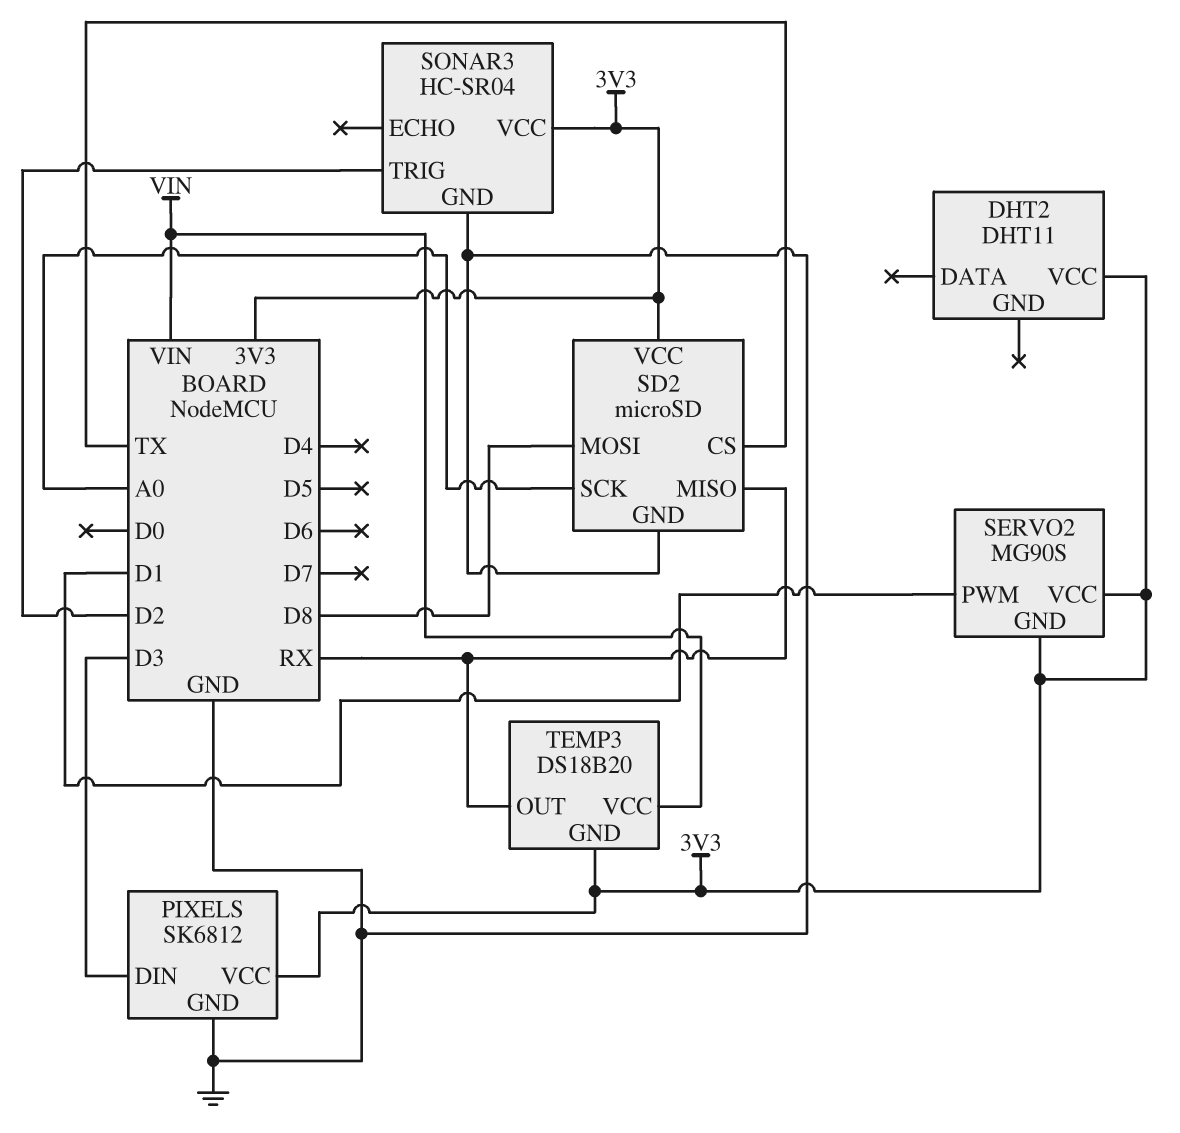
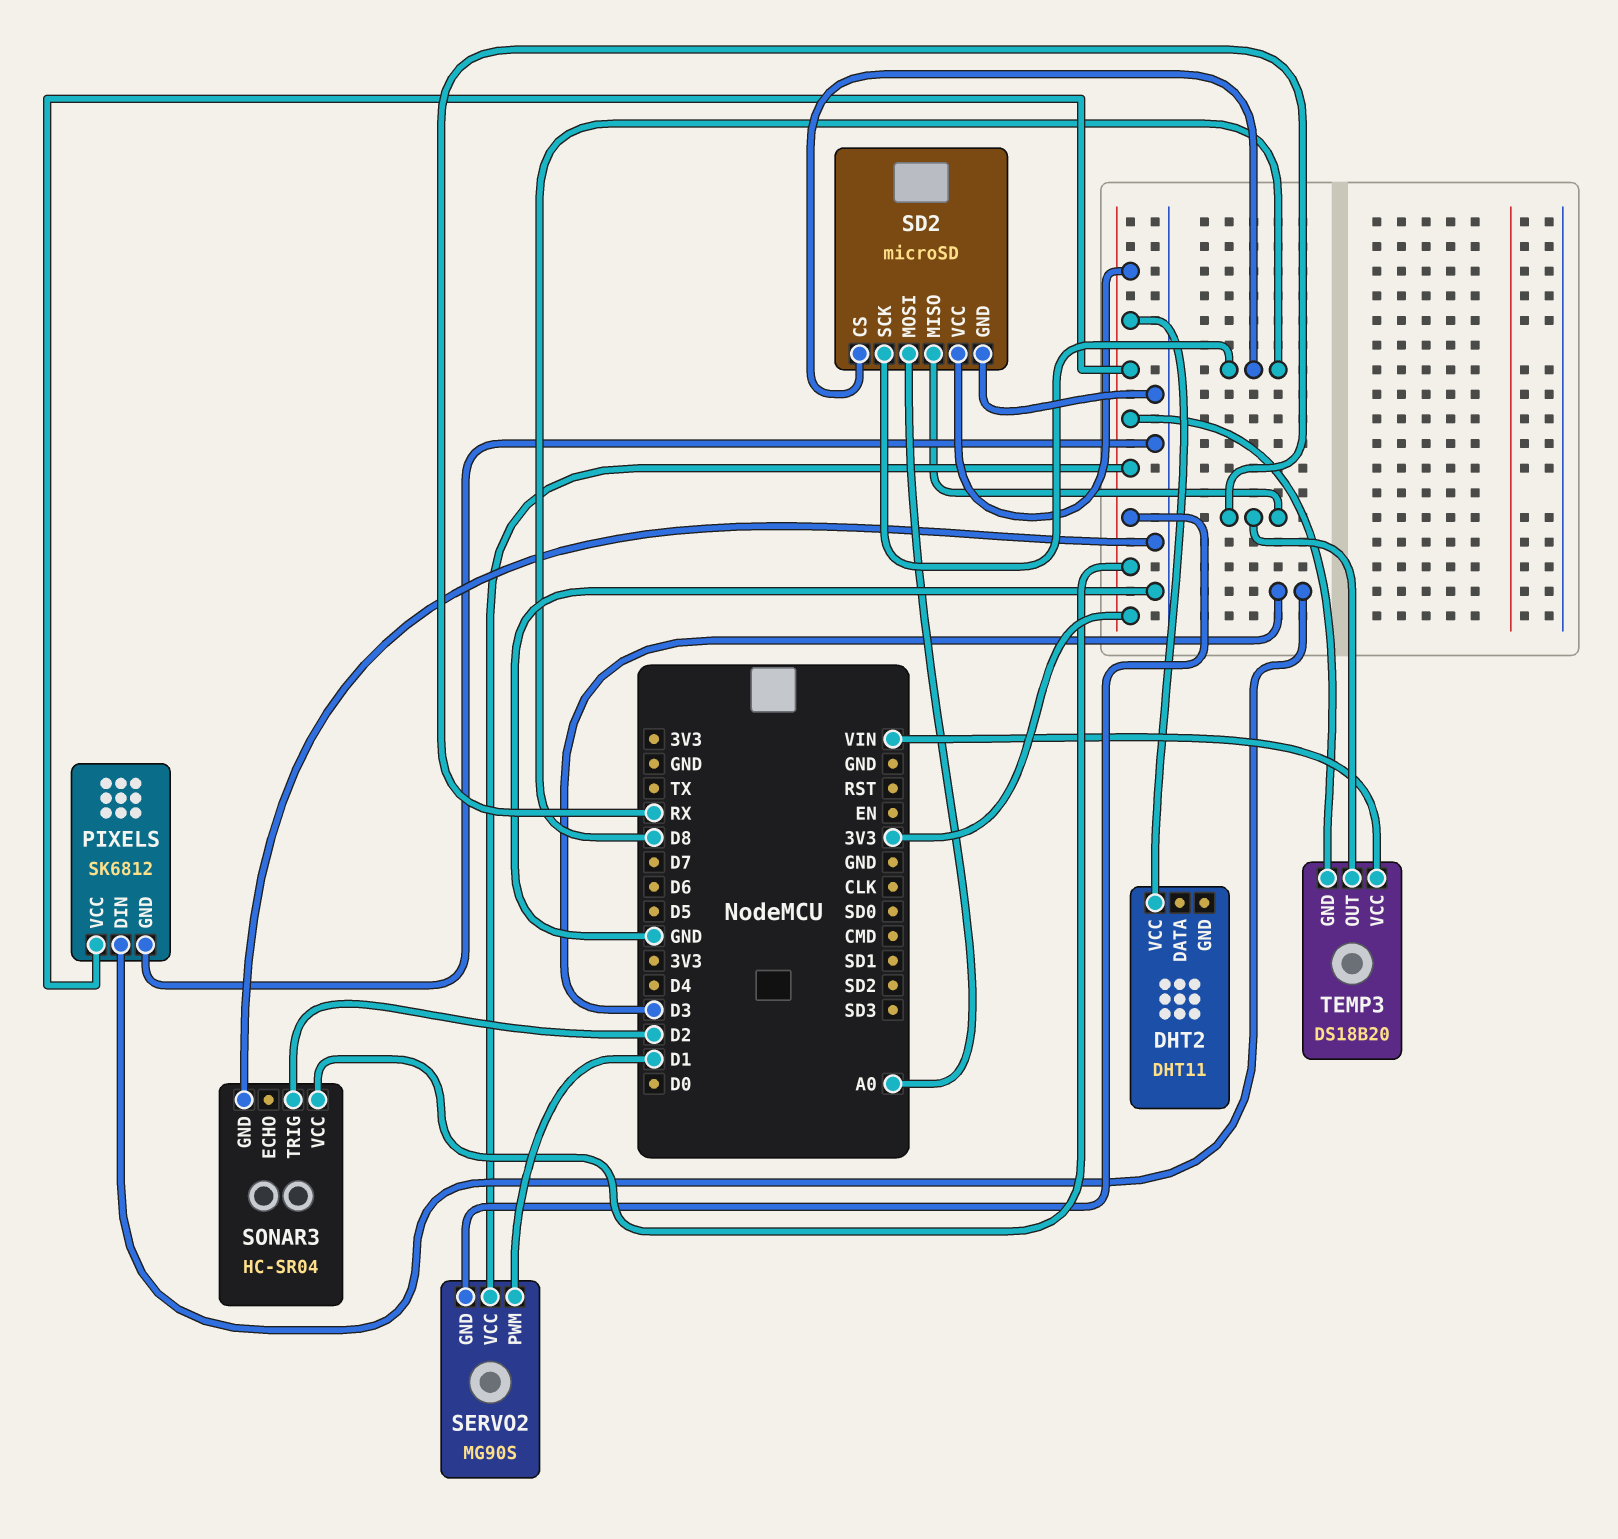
SD2 pin CS: TX -> D8
SD2 pin MOSI: D8 -> A0
SD2 pin SCK: A0 -> D8

